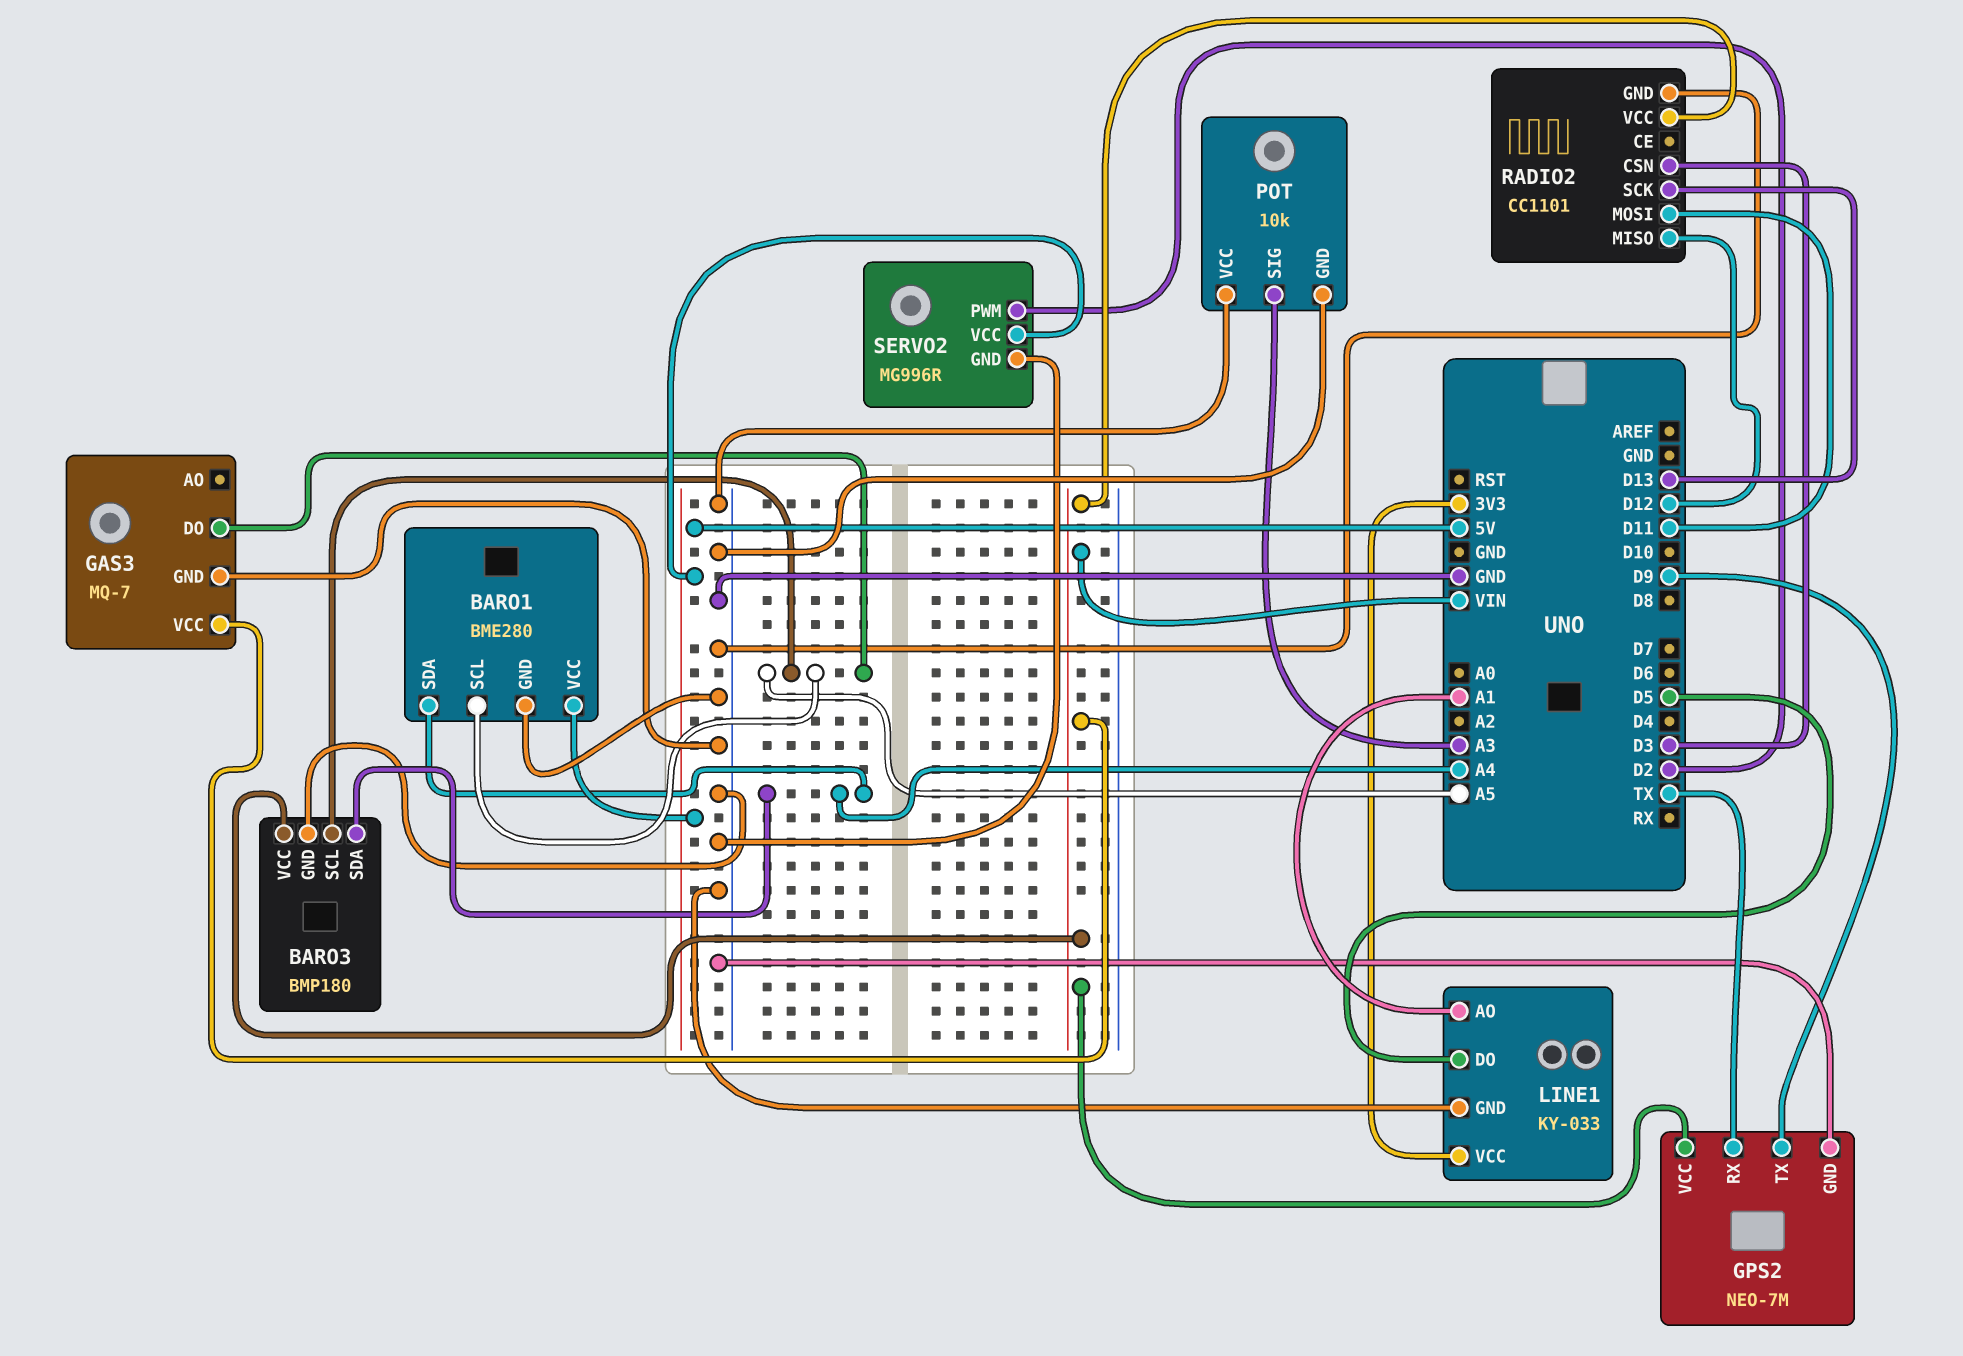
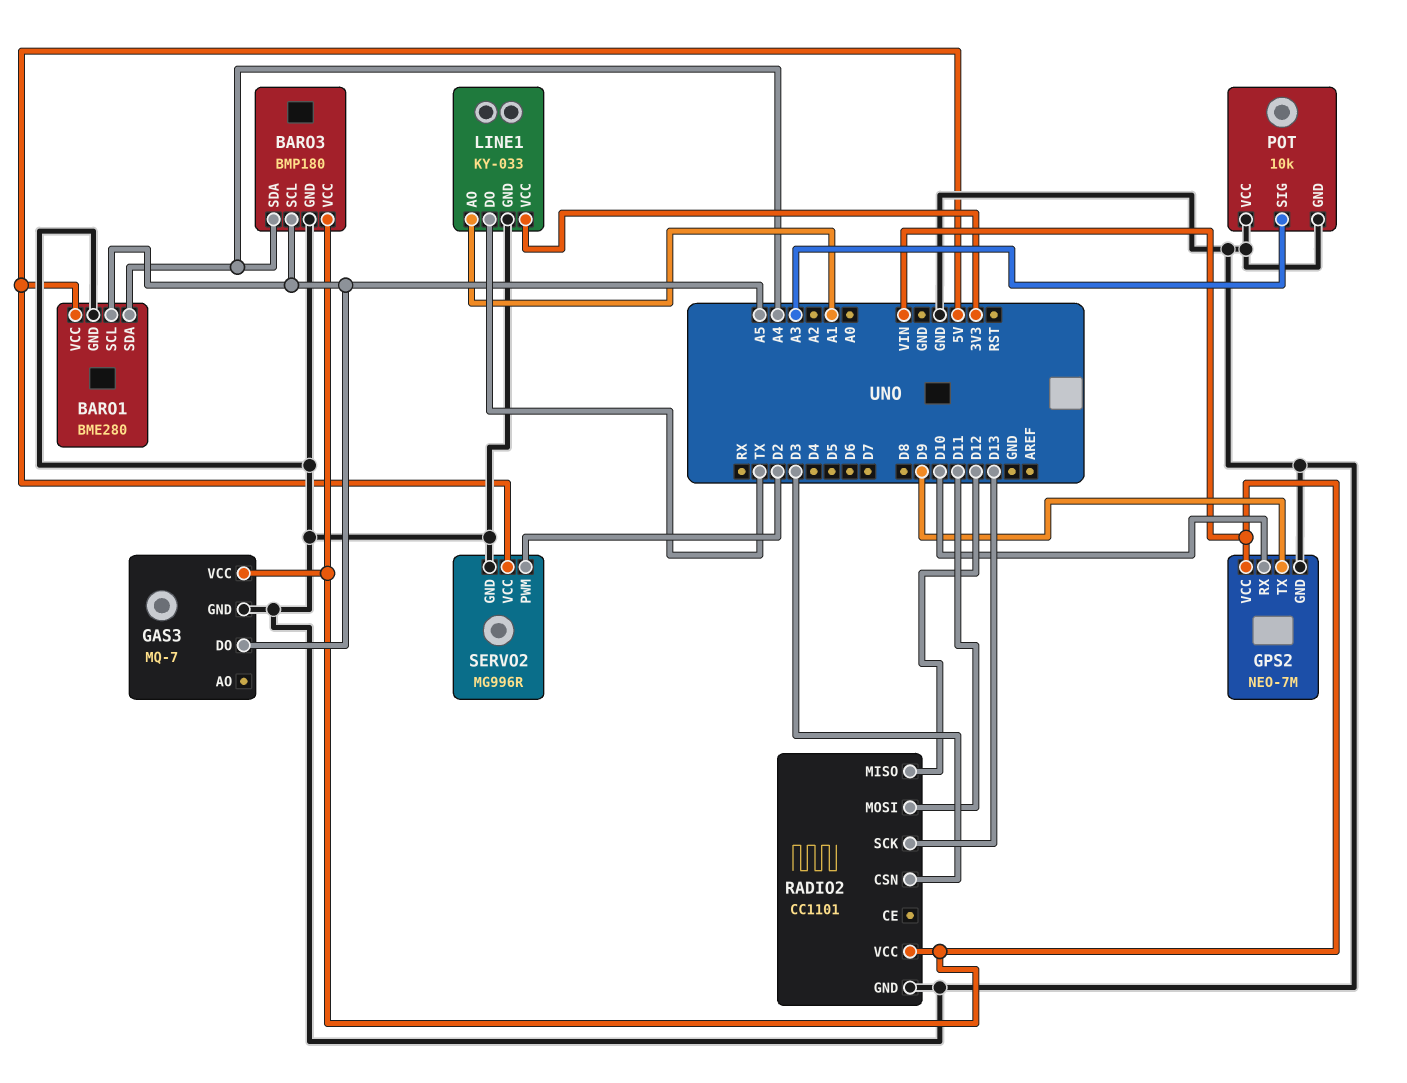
GPS2 pin RX: TX -> D10
LINE1 pin DO: D5 -> TX

